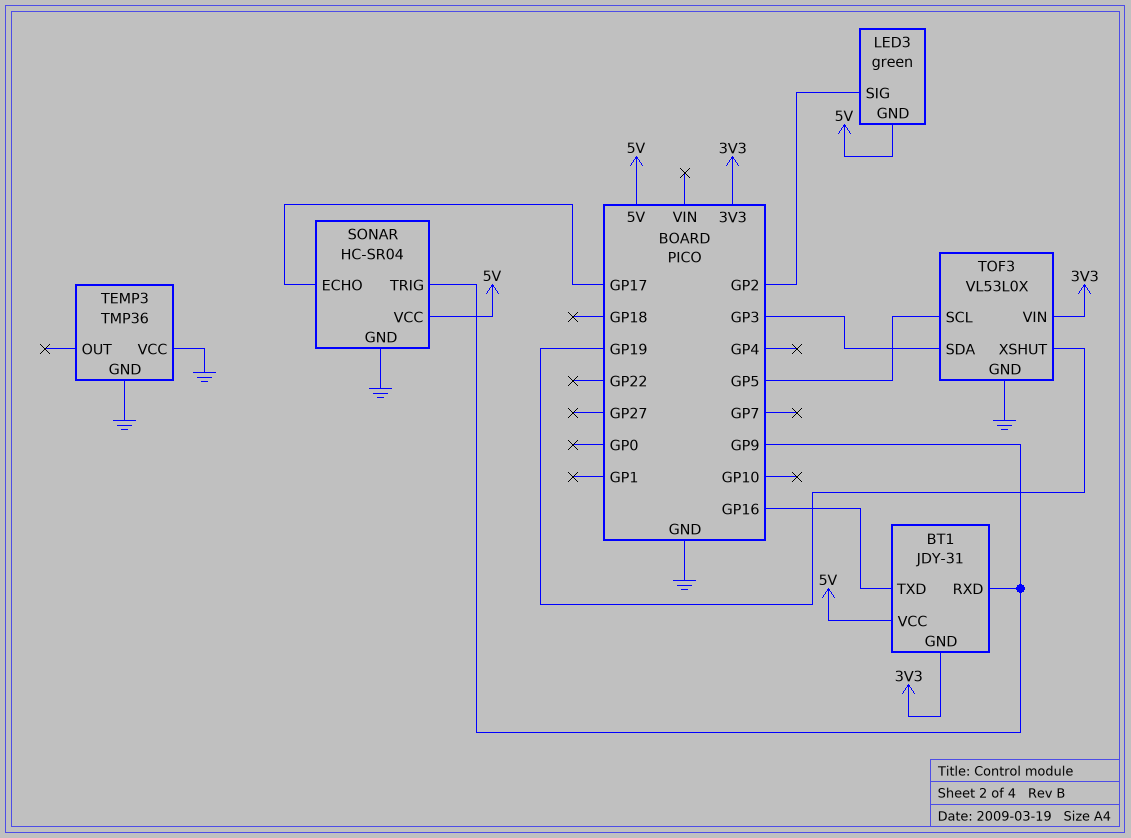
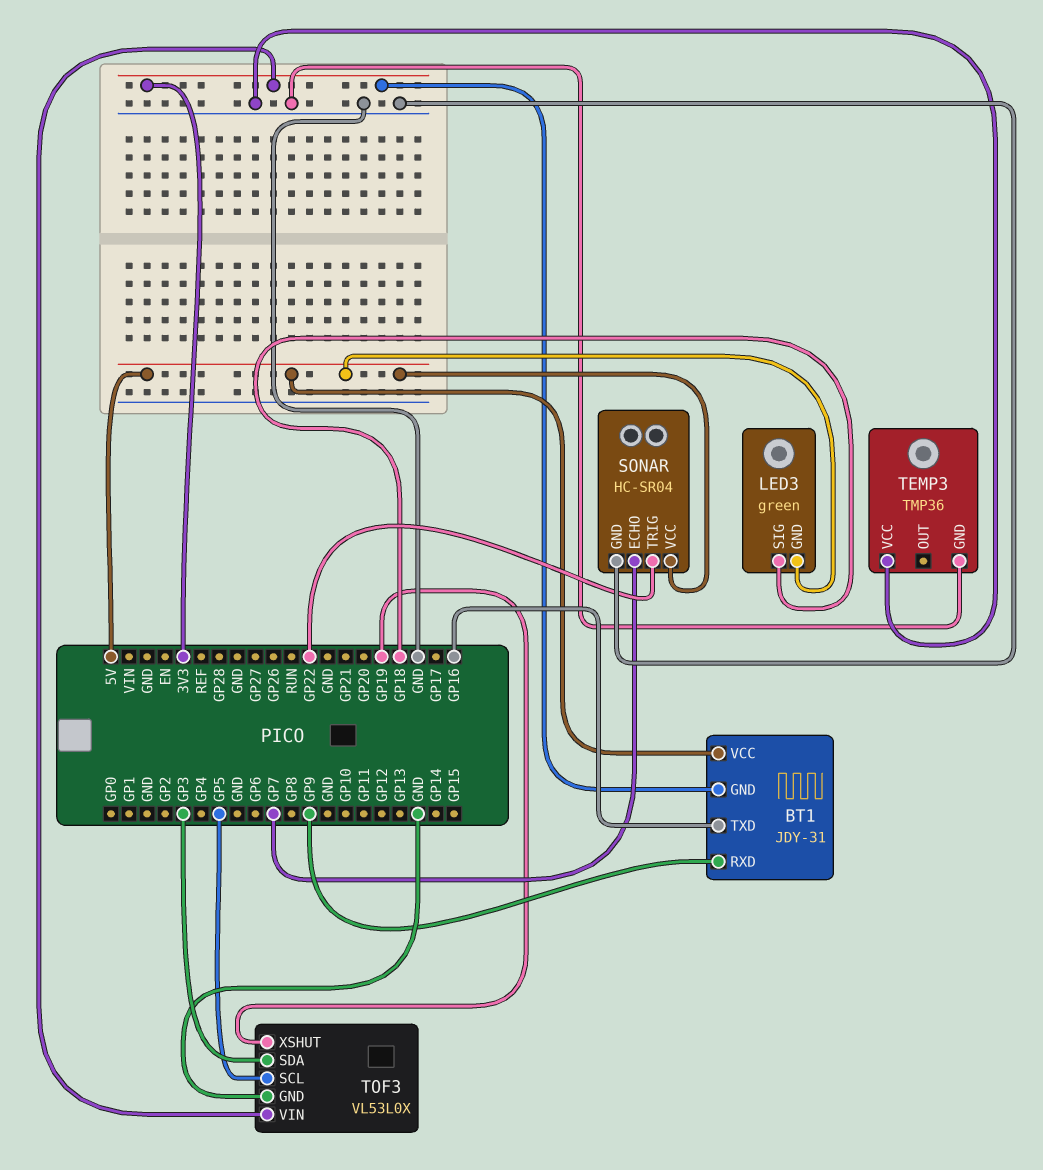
LED3 pin SIG: GP2 -> GP18
SONAR pin ECHO: GP17 -> GP7
SONAR pin TRIG: GP9 -> GP22

